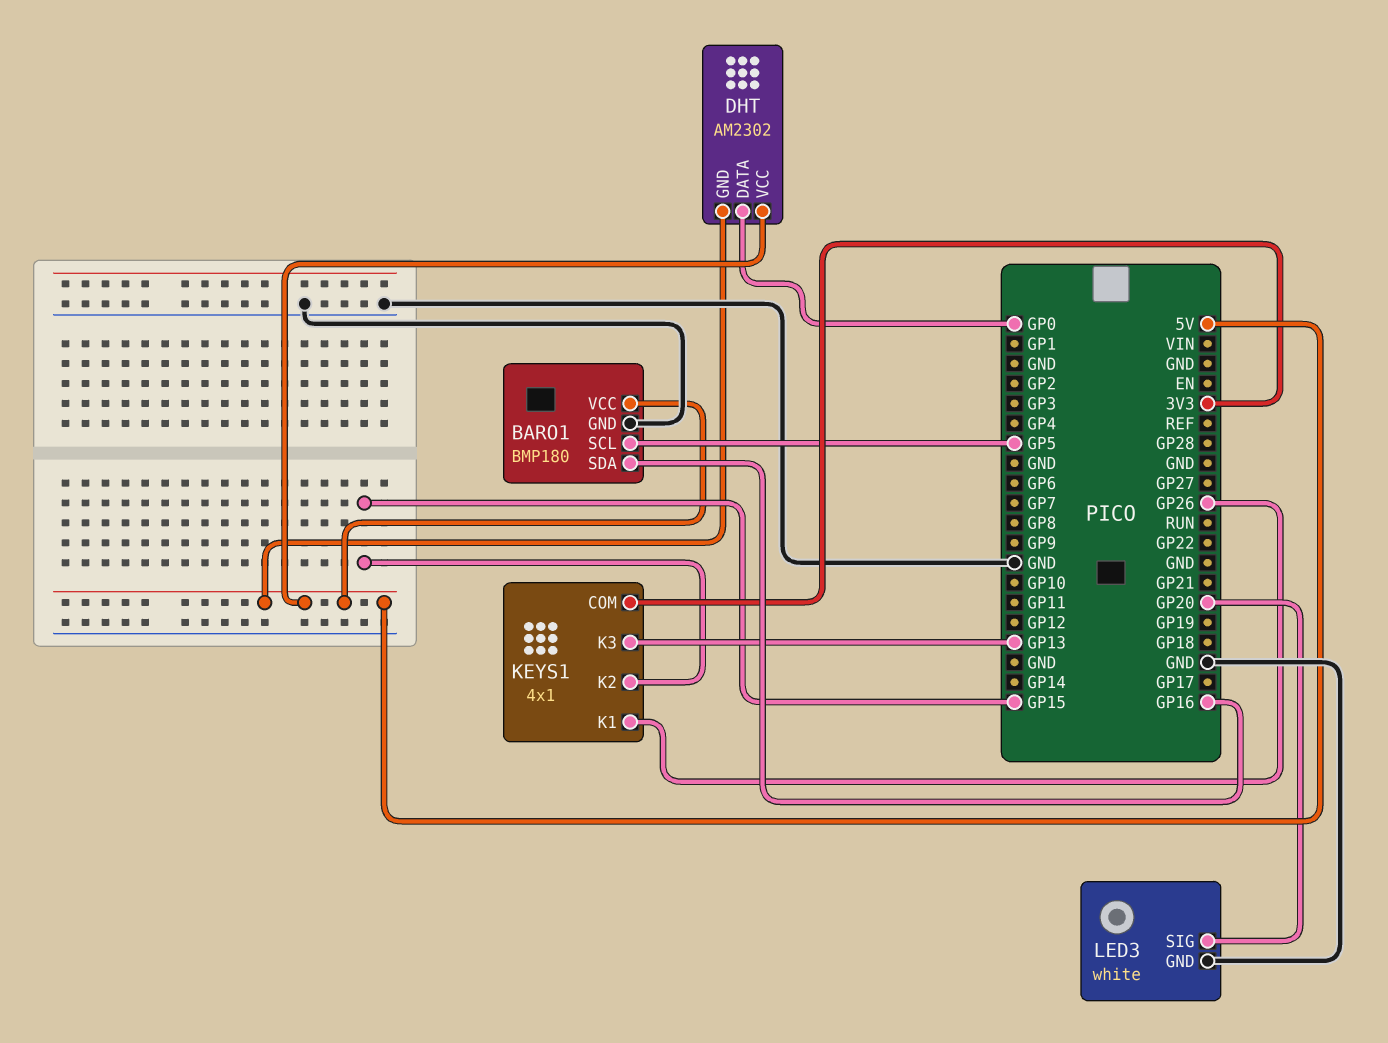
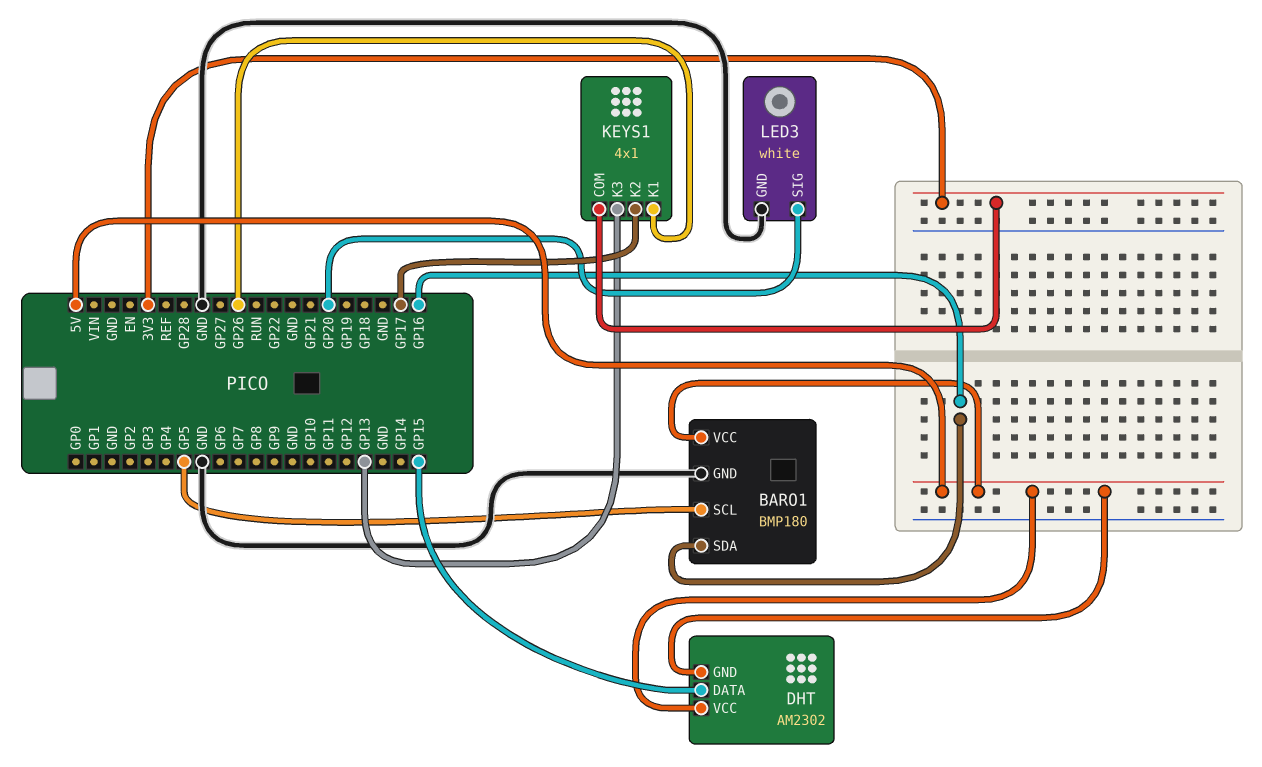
DHT pin DATA: GP0 -> GP15
KEYS1 pin K2: GP15 -> GP17

